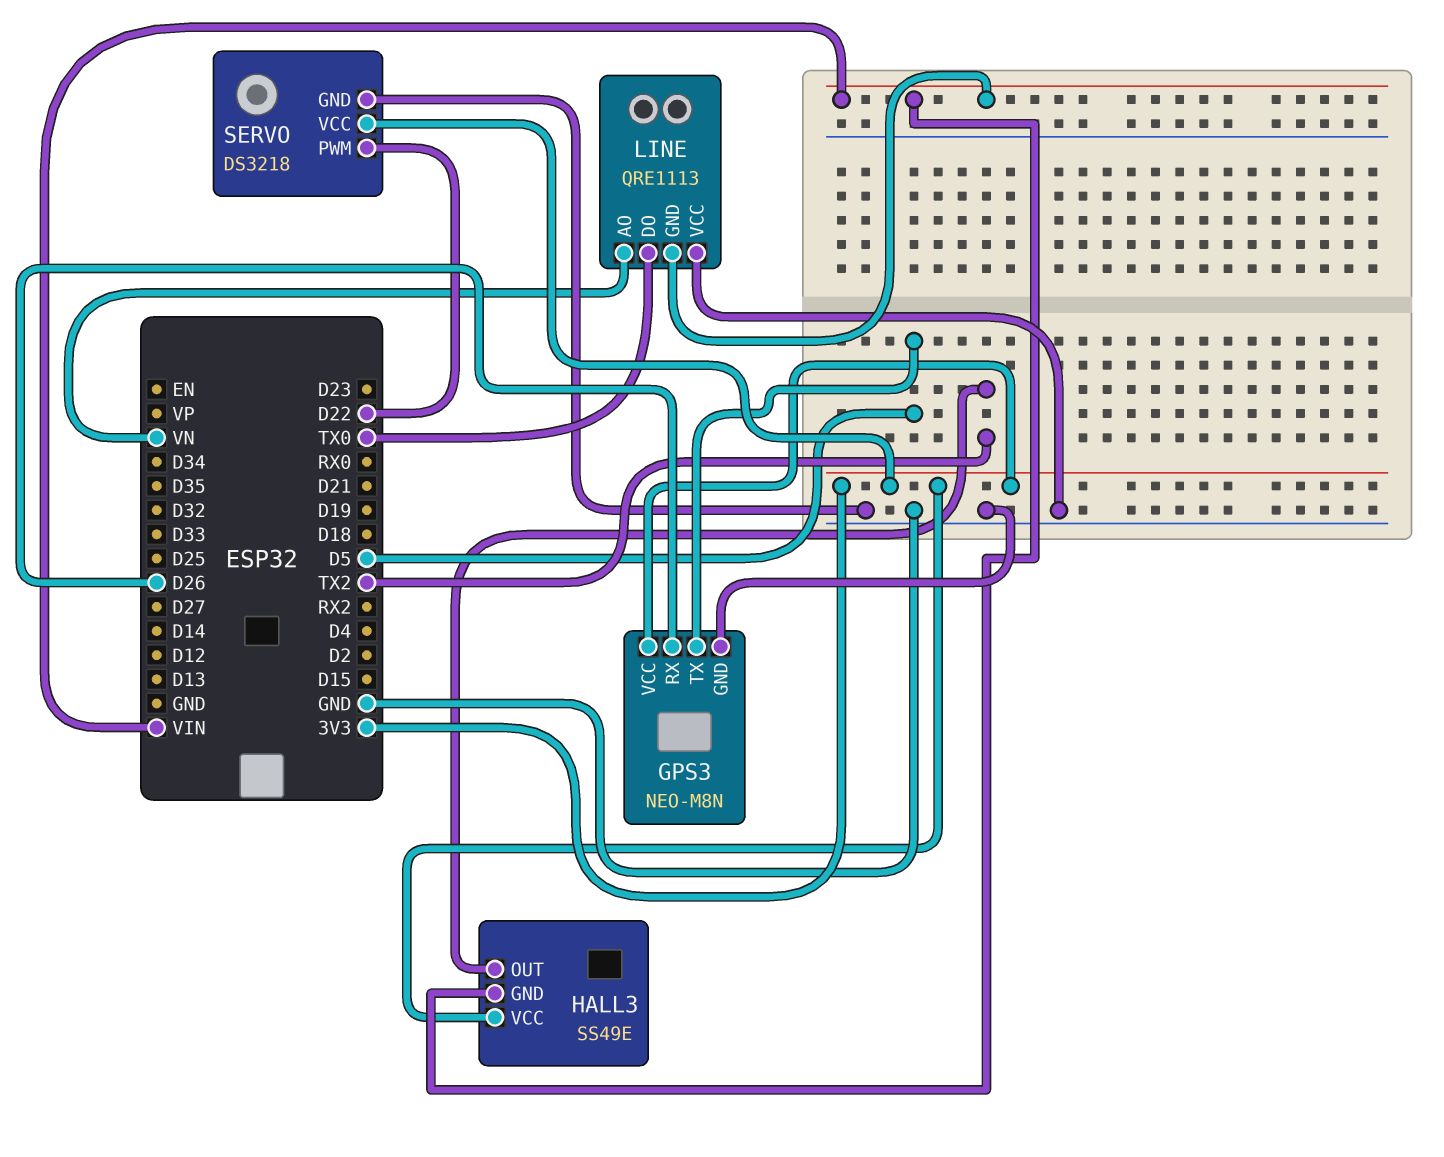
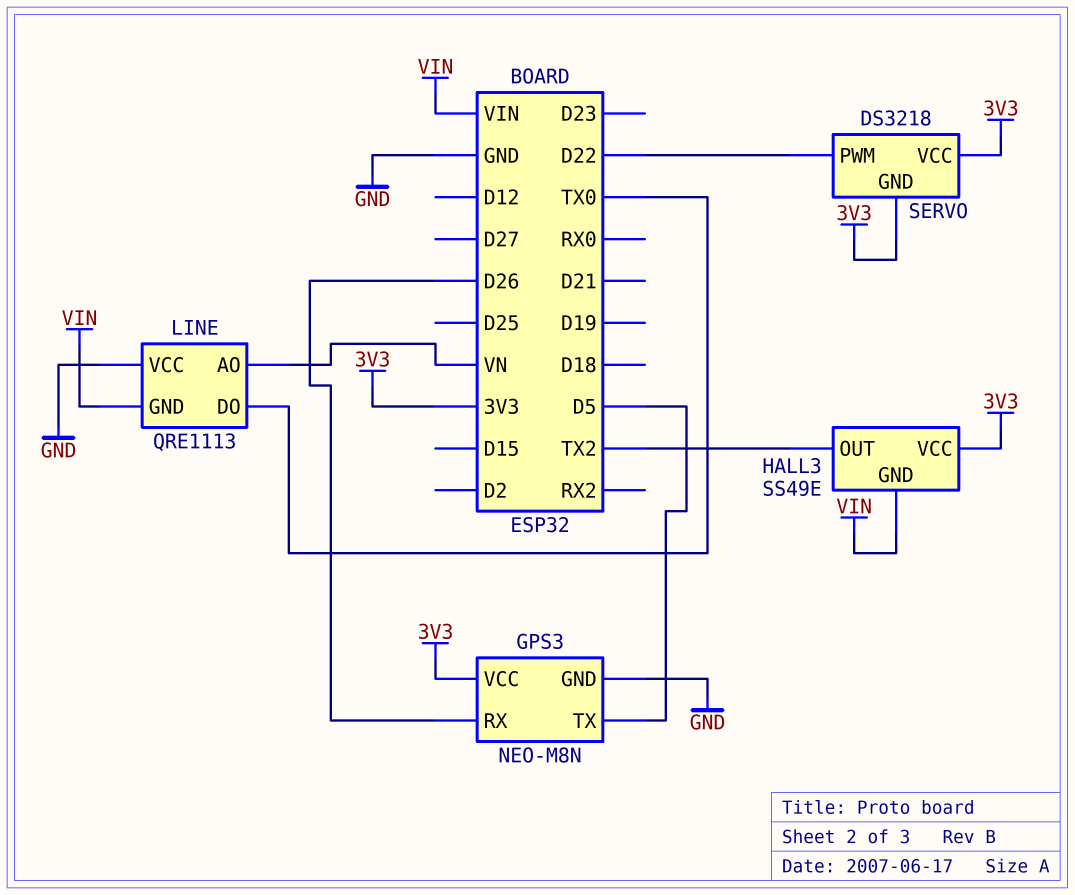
SERVO pin GND: GND -> 3V3

